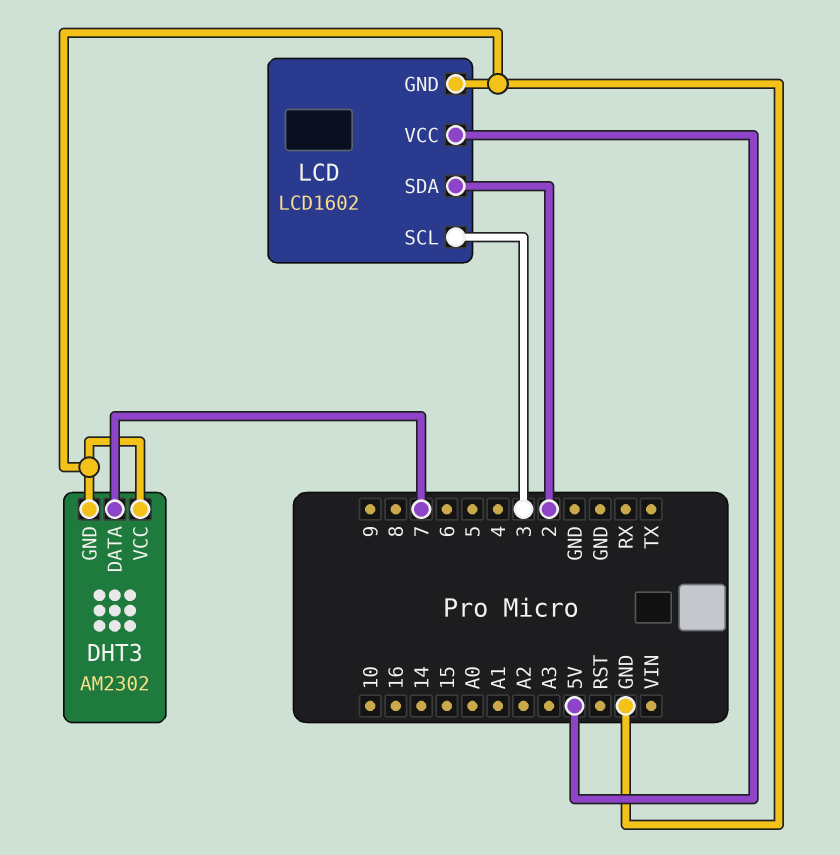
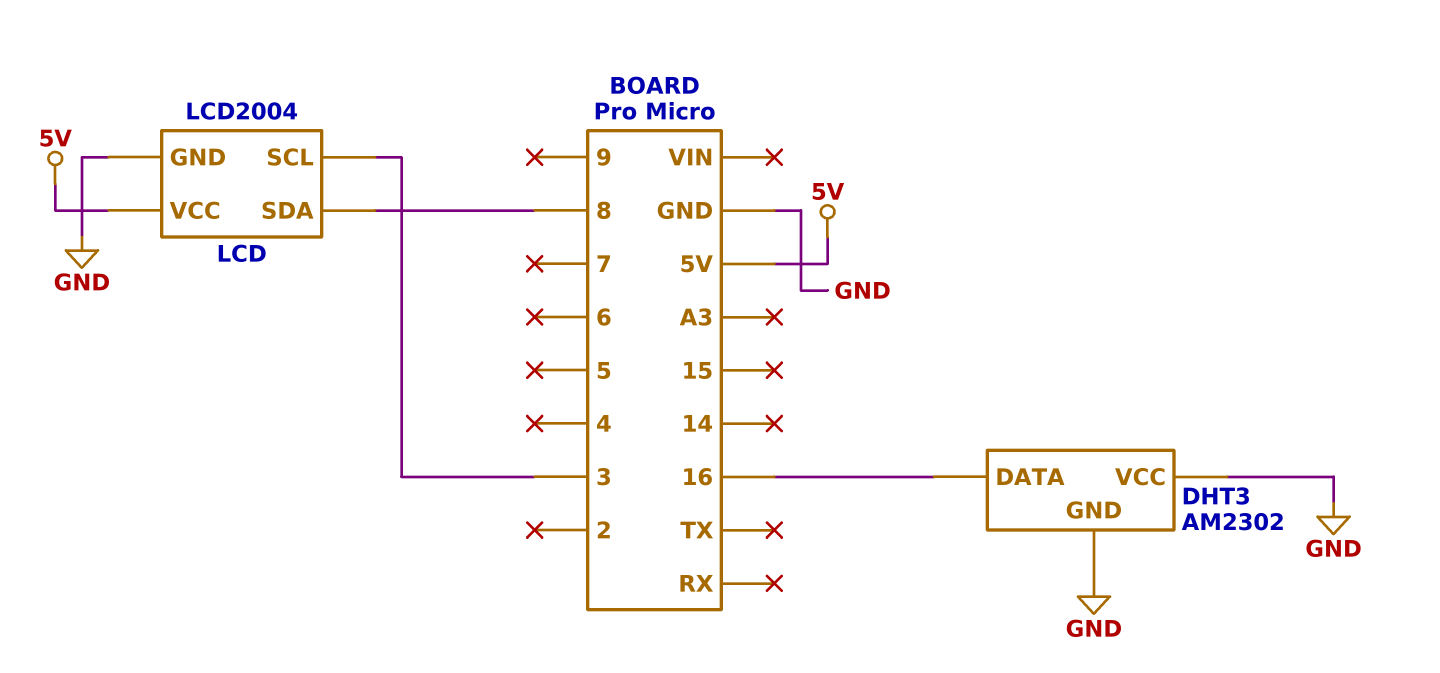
DHT3 pin DATA: 7 -> 16
LCD: LCD1602 -> LCD2004
LCD pin SDA: 2 -> 8

